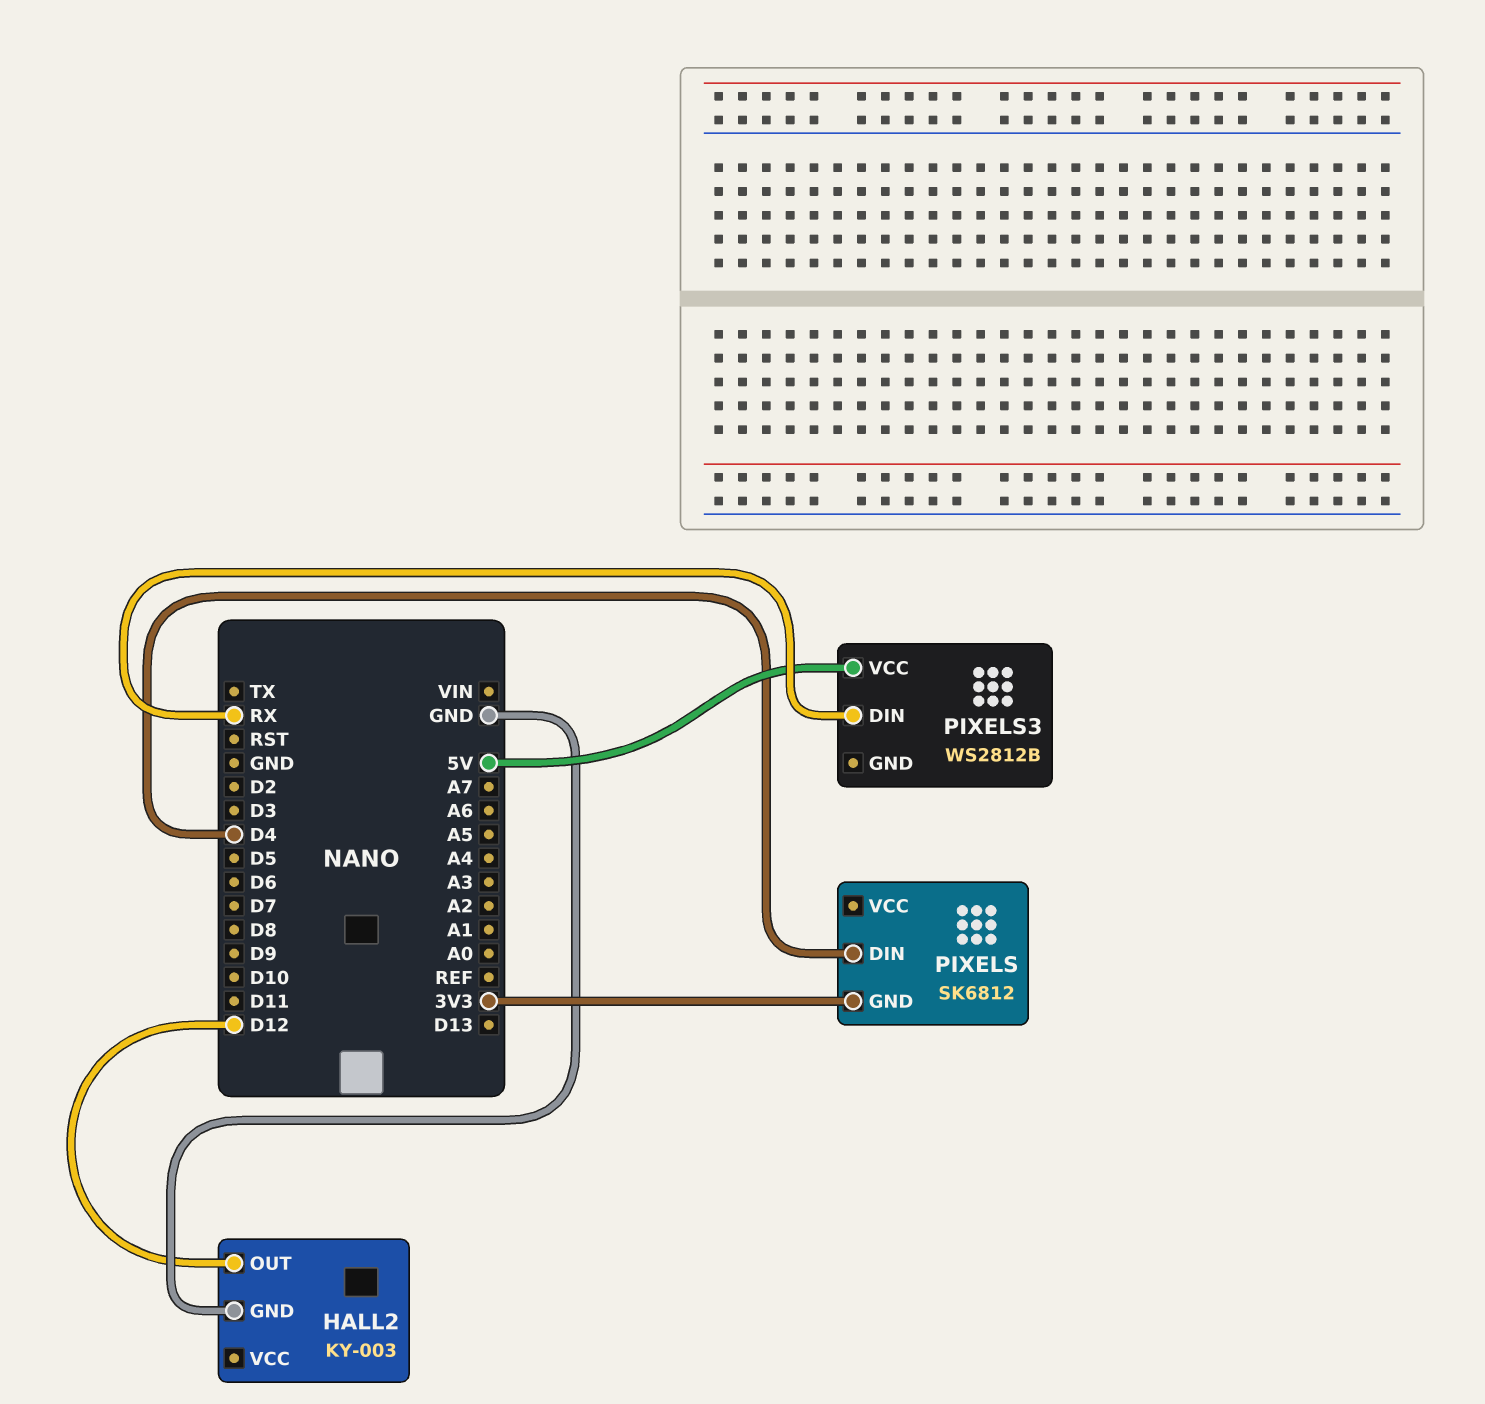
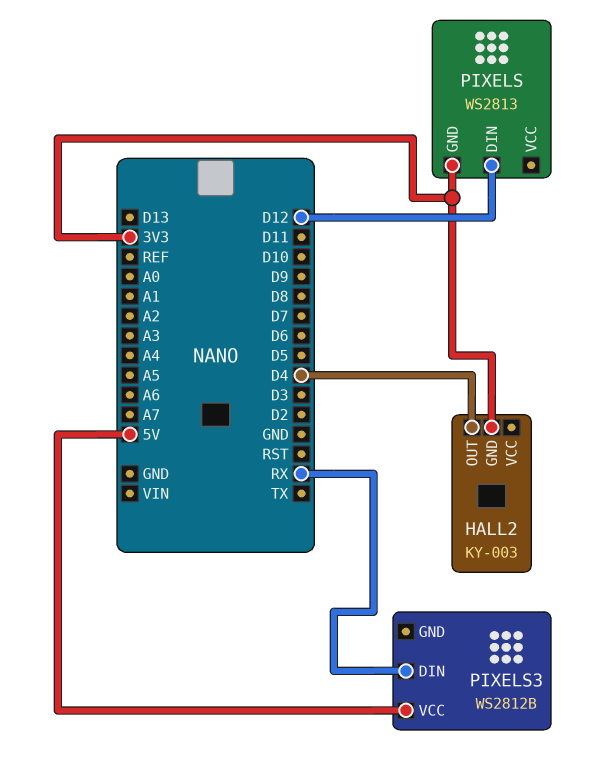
HALL2 pin GND: GND -> 3V3
HALL2 pin OUT: D12 -> D4
PIXELS: SK6812 -> WS2813
PIXELS pin DIN: D4 -> D12

